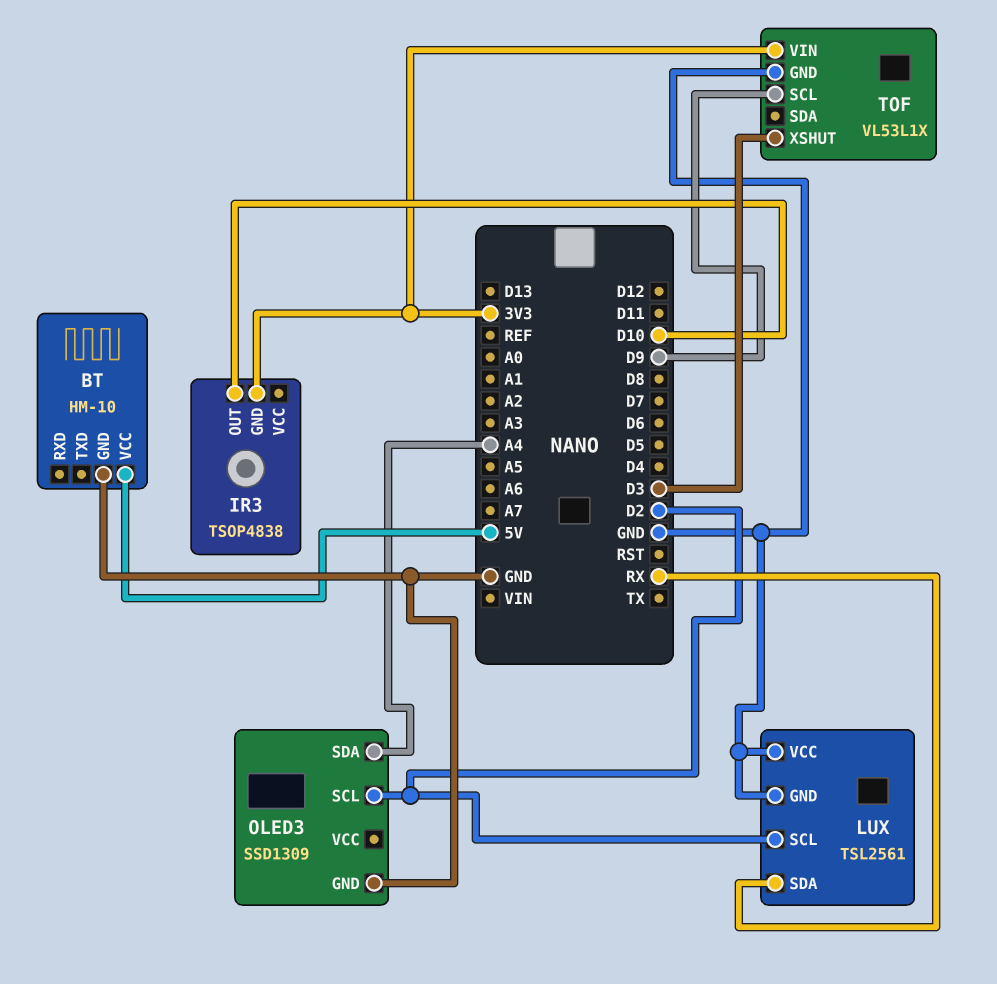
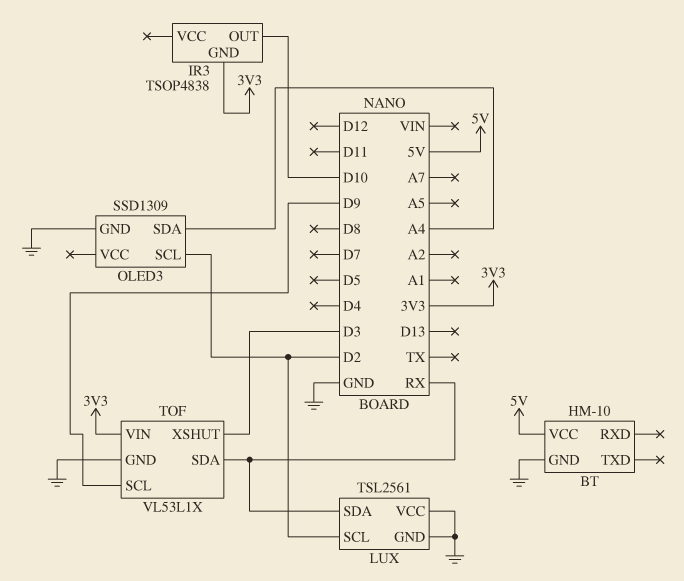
TOF pin SDA: none -> RX

